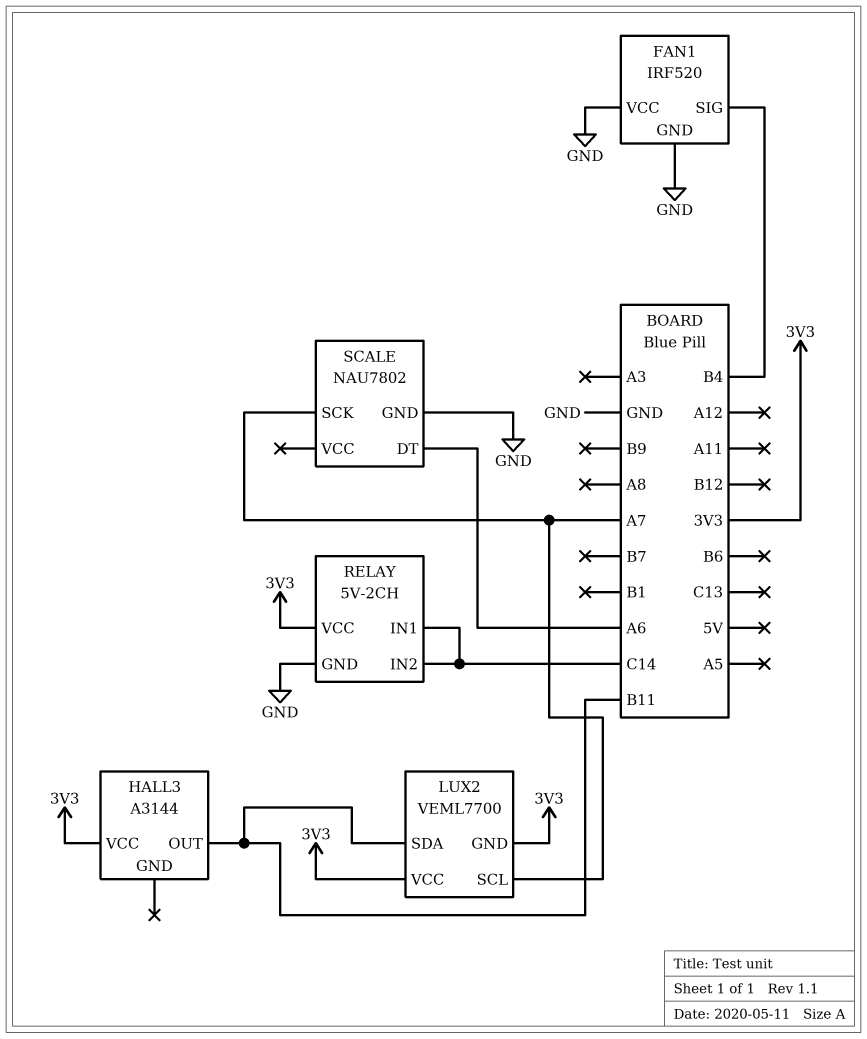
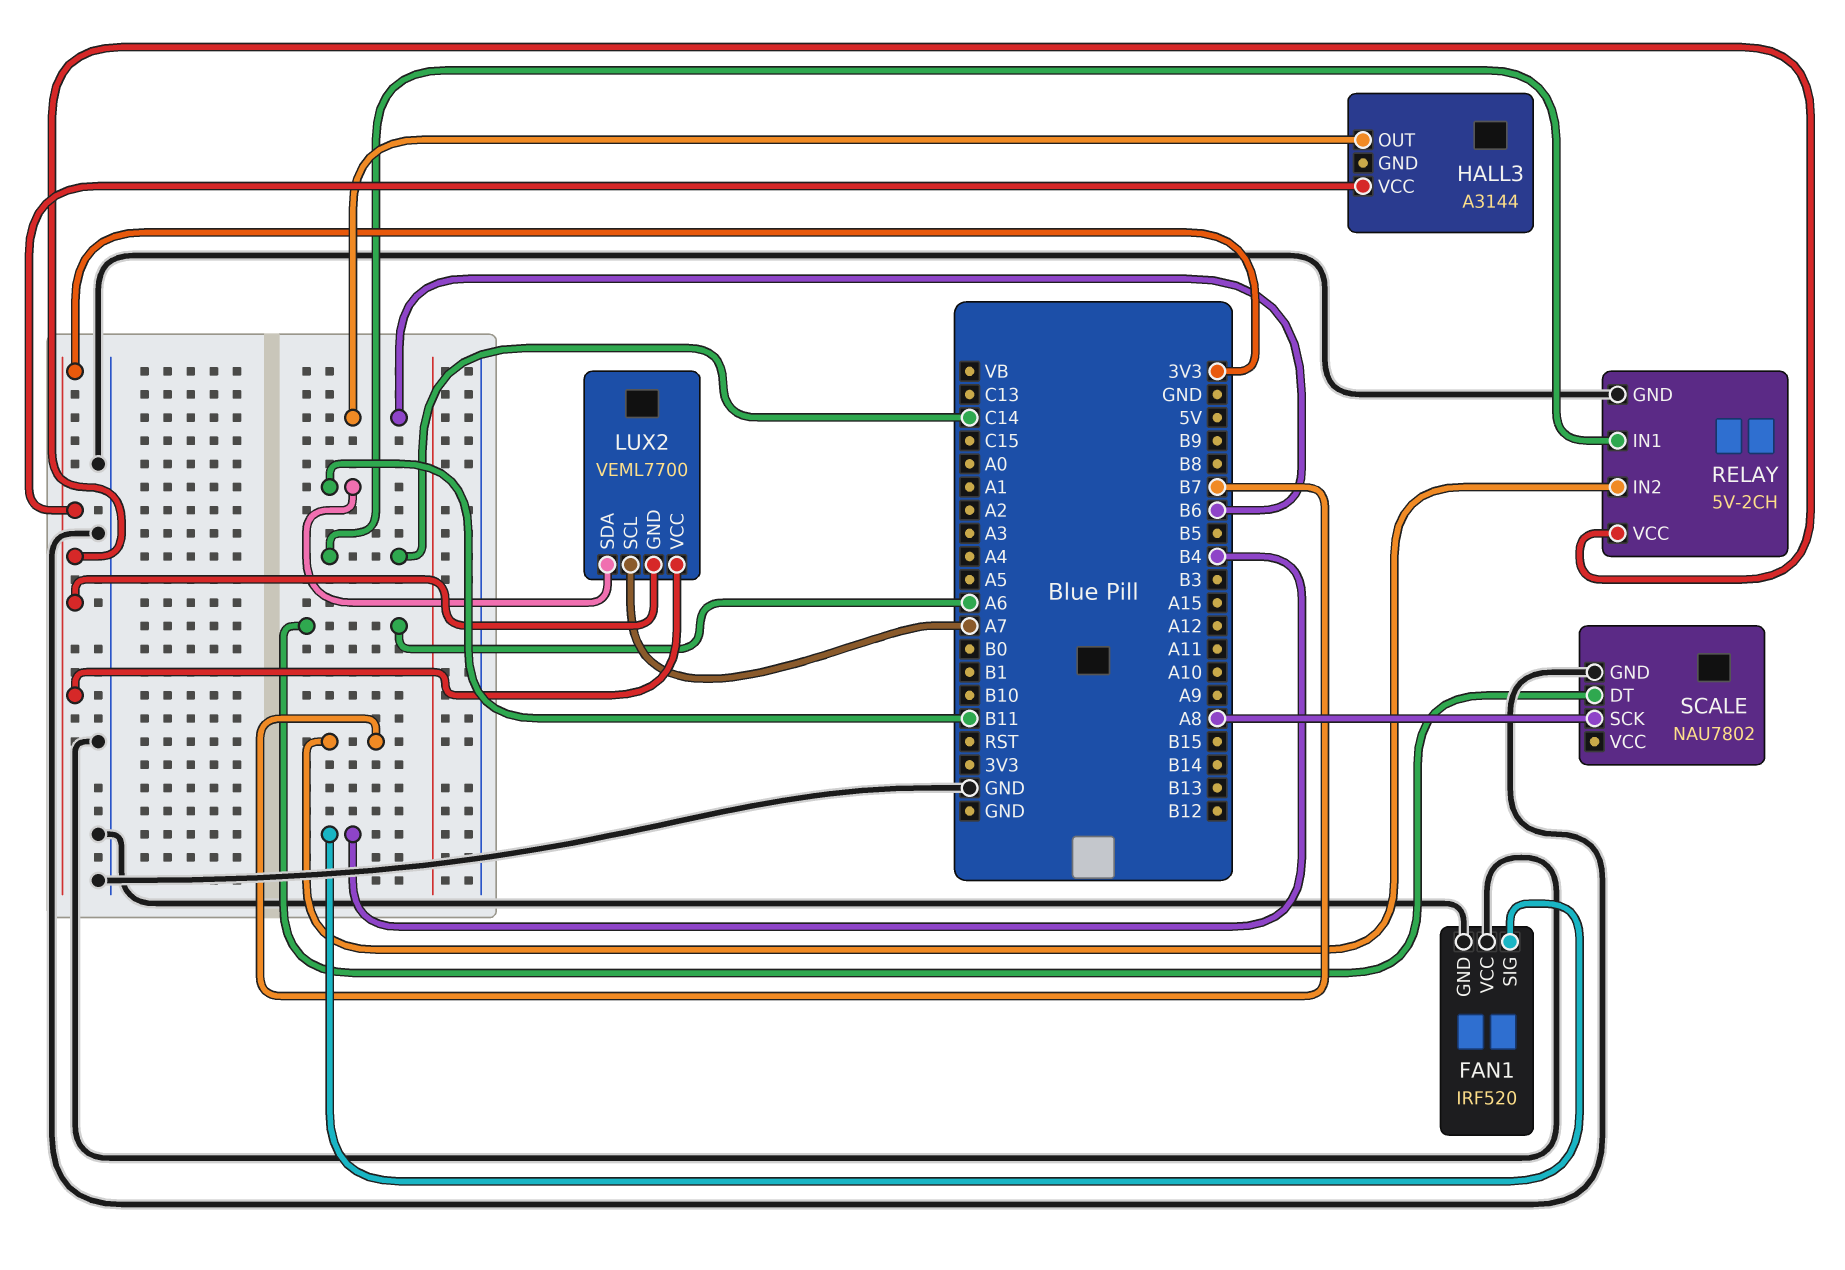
HALL3 pin OUT: B11 -> B6
RELAY pin IN2: C14 -> B7
SCALE pin SCK: A7 -> A8

